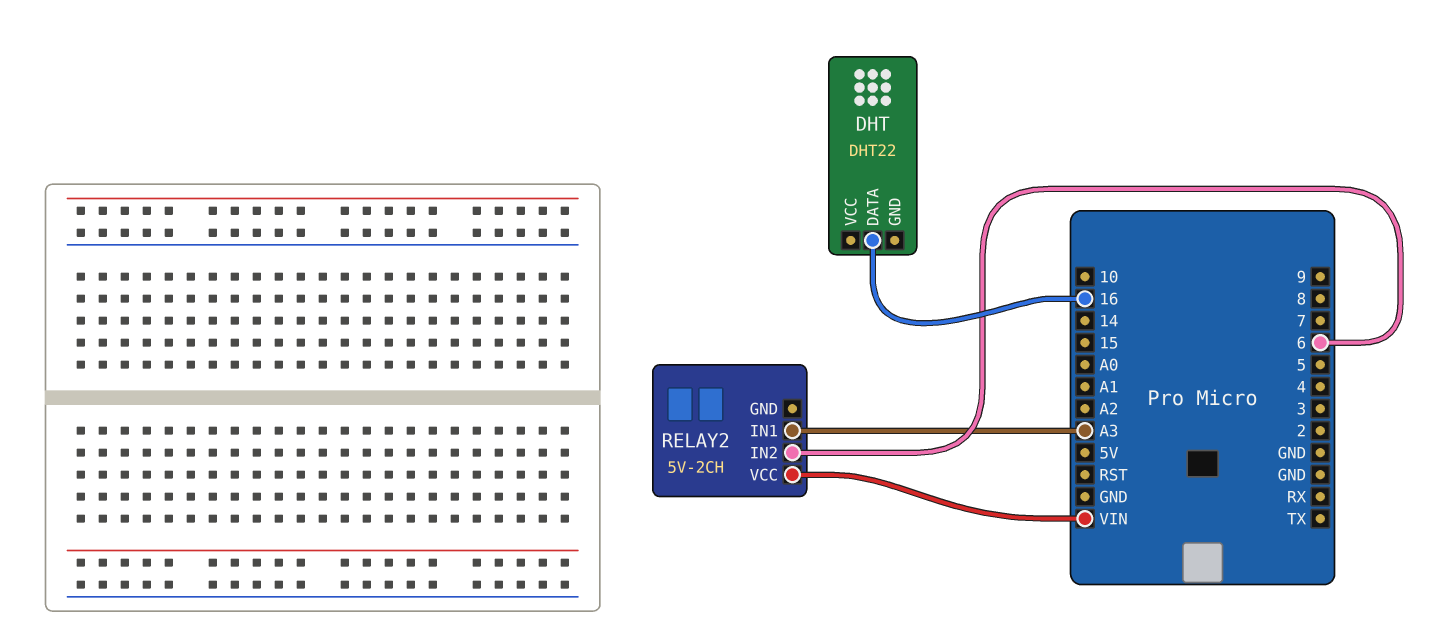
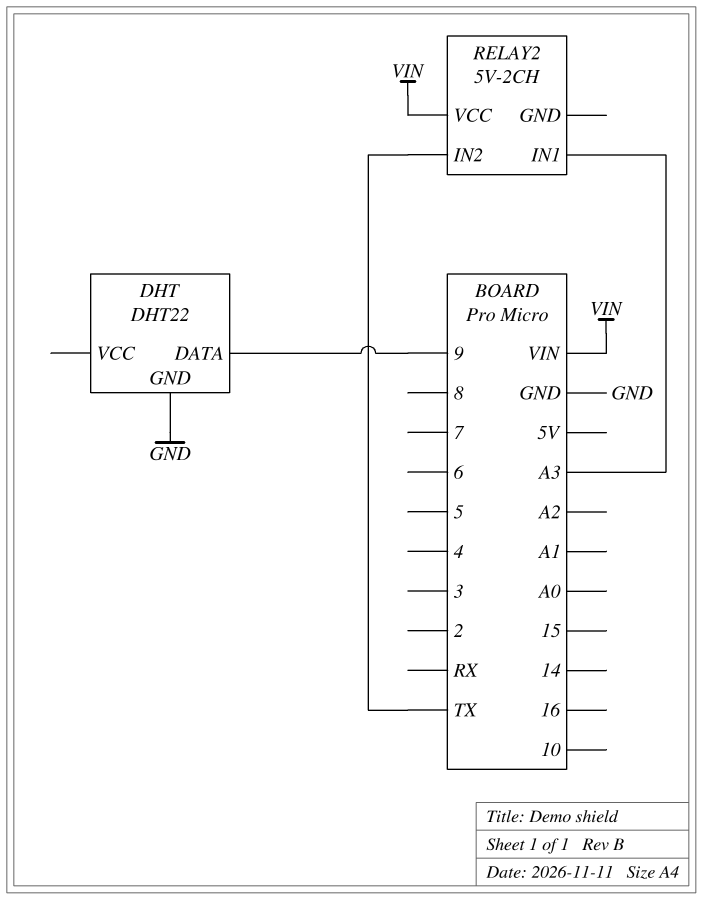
DHT pin DATA: 16 -> 9
DHT pin GND: none -> GND
RELAY2 pin IN2: 6 -> TX

